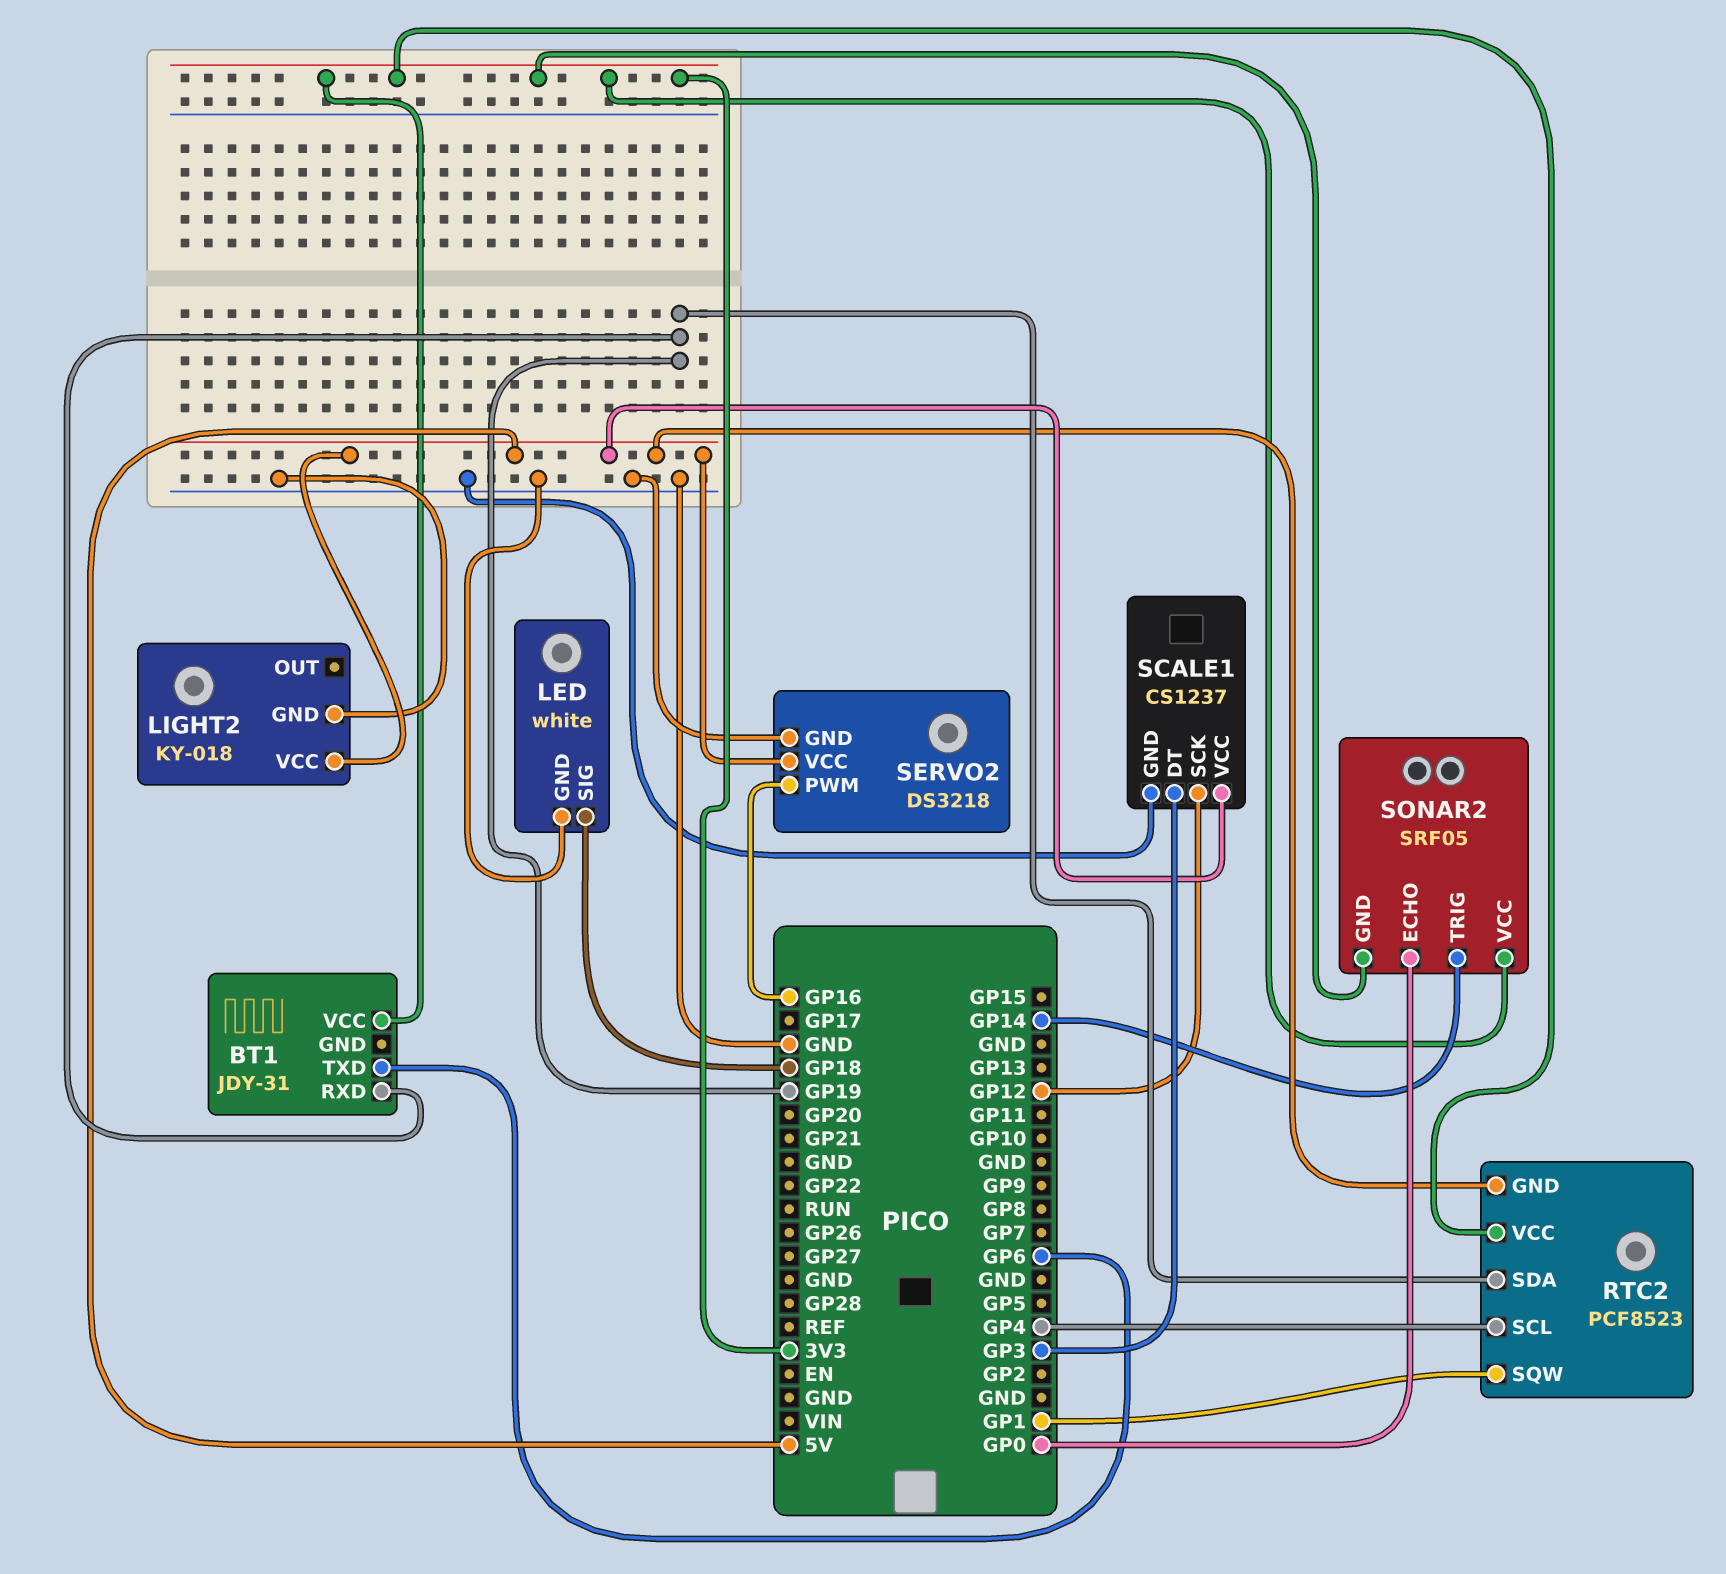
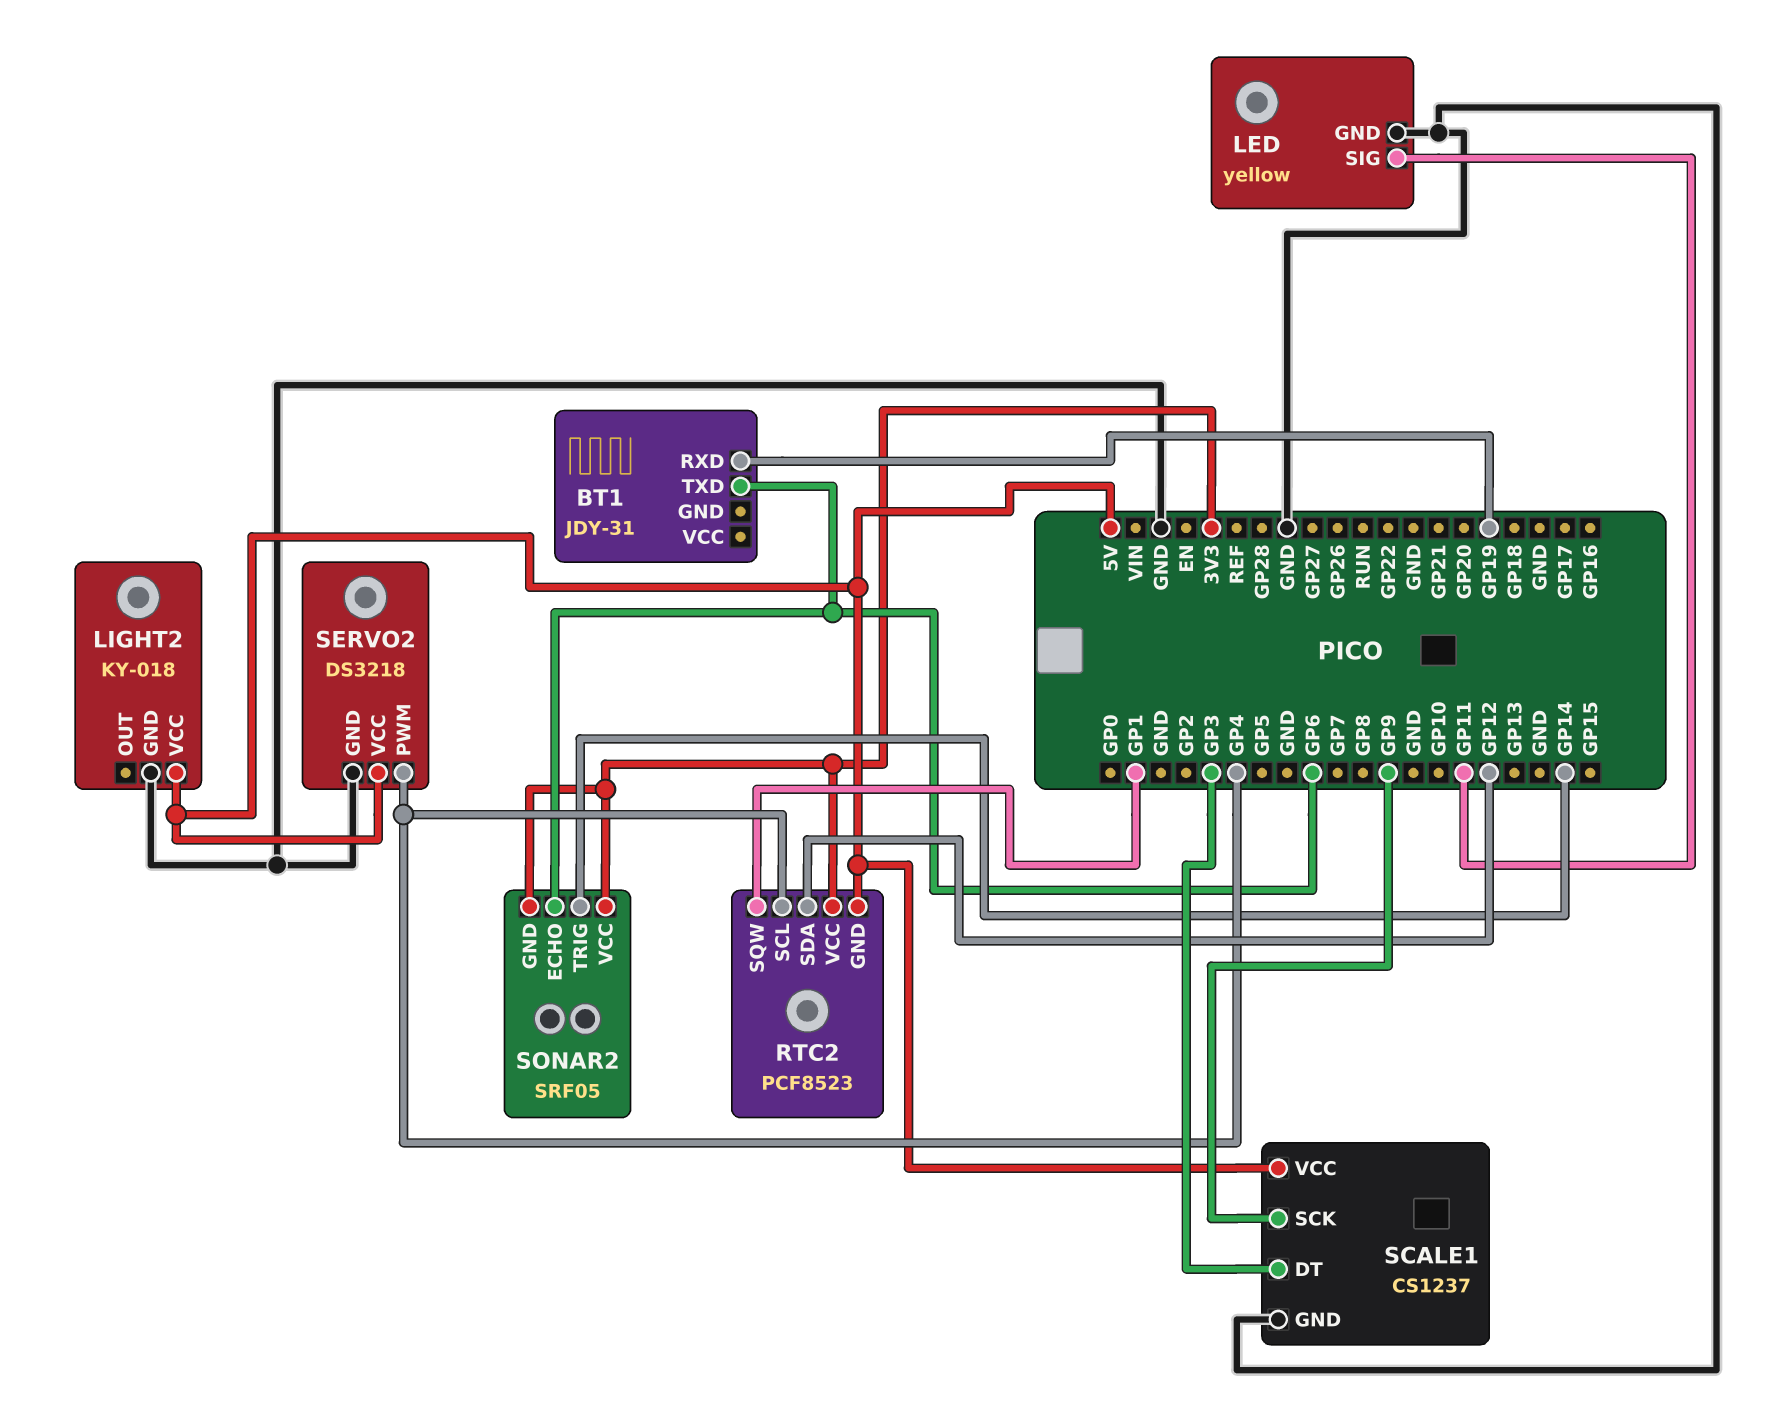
BT1 pin VCC: 3V3 -> none
LED: white -> yellow
LED pin SIG: GP18 -> GP11
RTC2 pin SDA: GP19 -> GP12
SCALE1 pin SCK: GP12 -> GP9
SERVO2 pin PWM: GP16 -> GP4
SONAR2 pin ECHO: GP0 -> GP6

